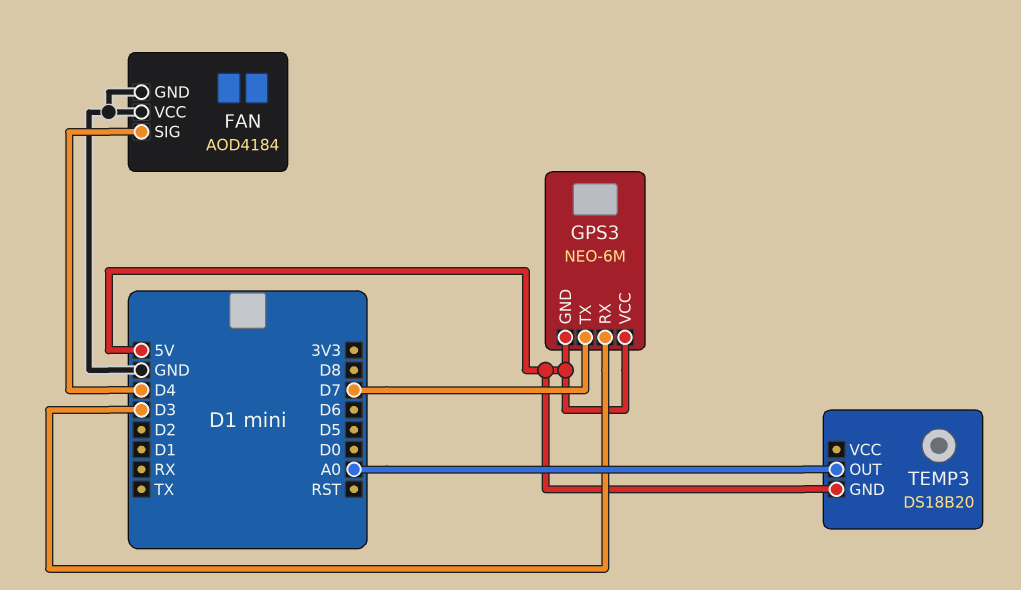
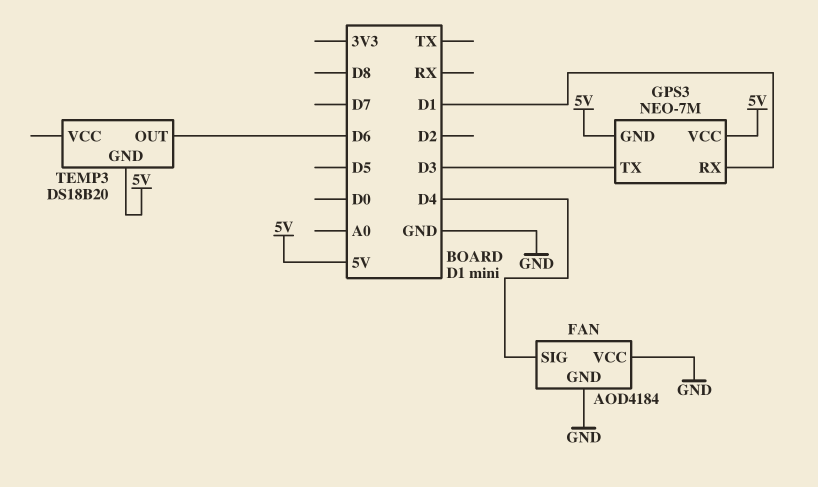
GPS3: NEO-6M -> NEO-7M
GPS3 pin RX: D3 -> D1
GPS3 pin TX: D7 -> D3
TEMP3 pin OUT: A0 -> D6

